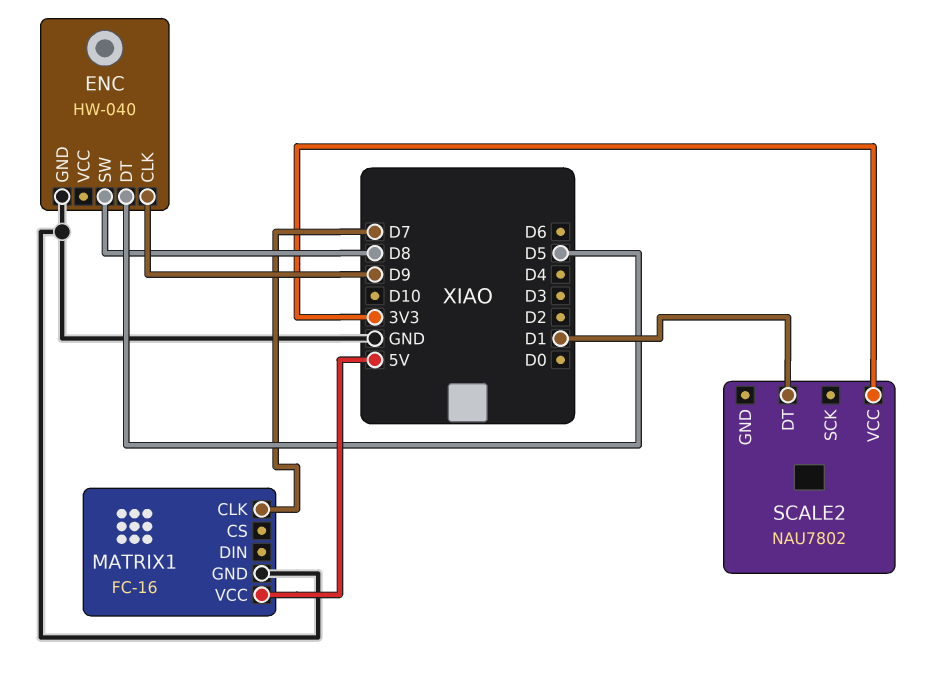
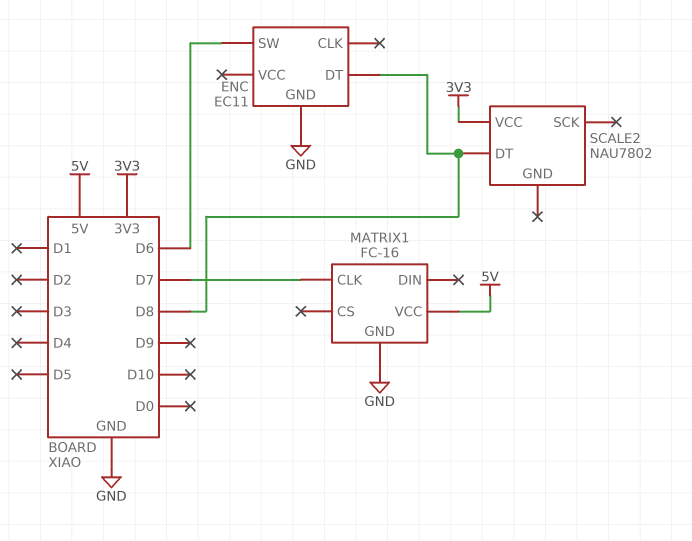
ENC: HW-040 -> EC11
ENC pin CLK: D9 -> none
ENC pin DT: D5 -> D8
ENC pin SW: D8 -> D6
SCALE2 pin DT: D1 -> D8

